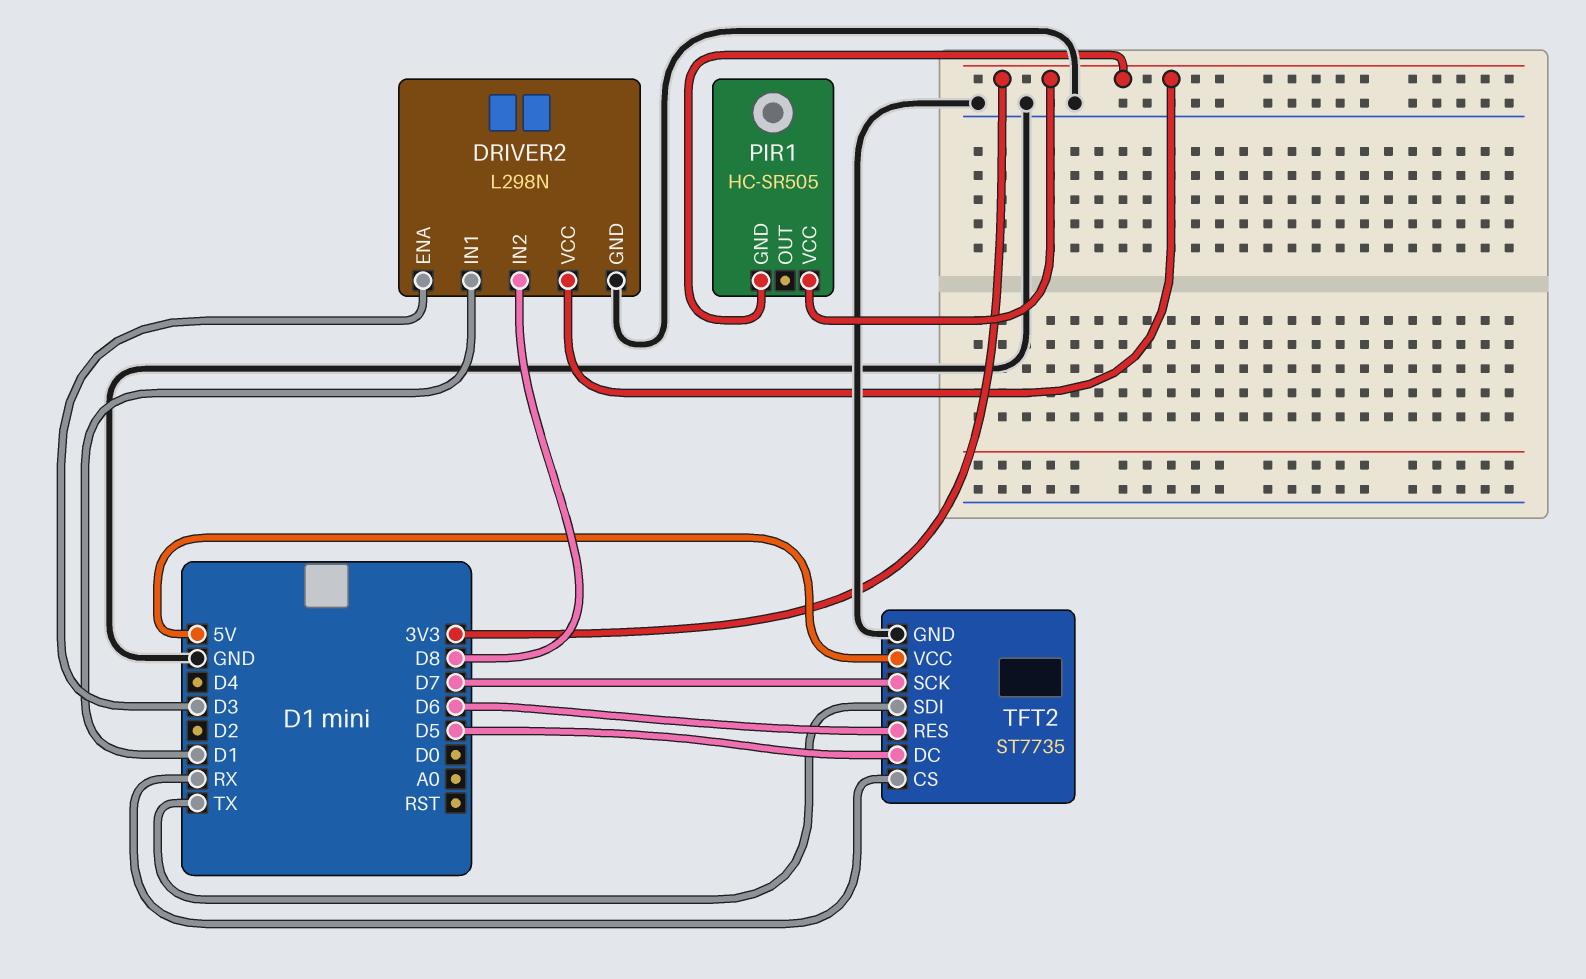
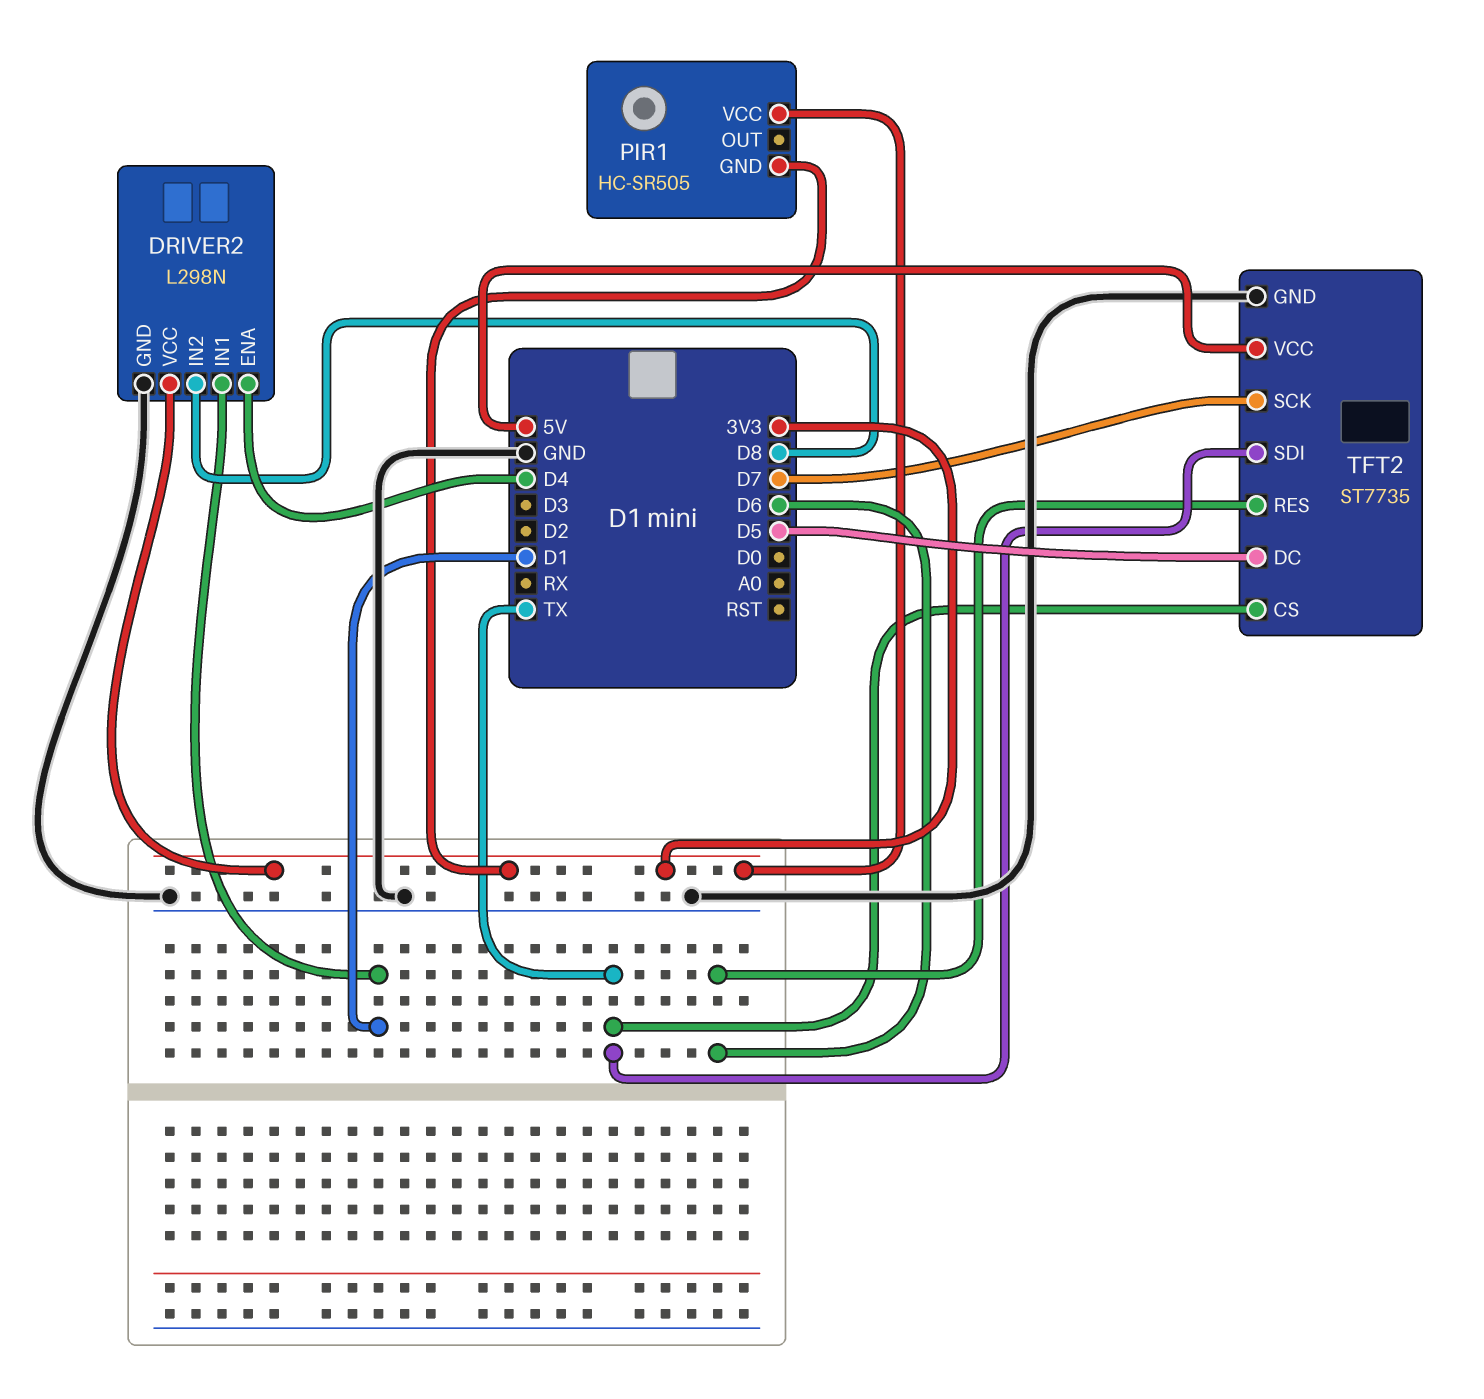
DRIVER2 pin ENA: D3 -> D4
TFT2 pin CS: RX -> TX

